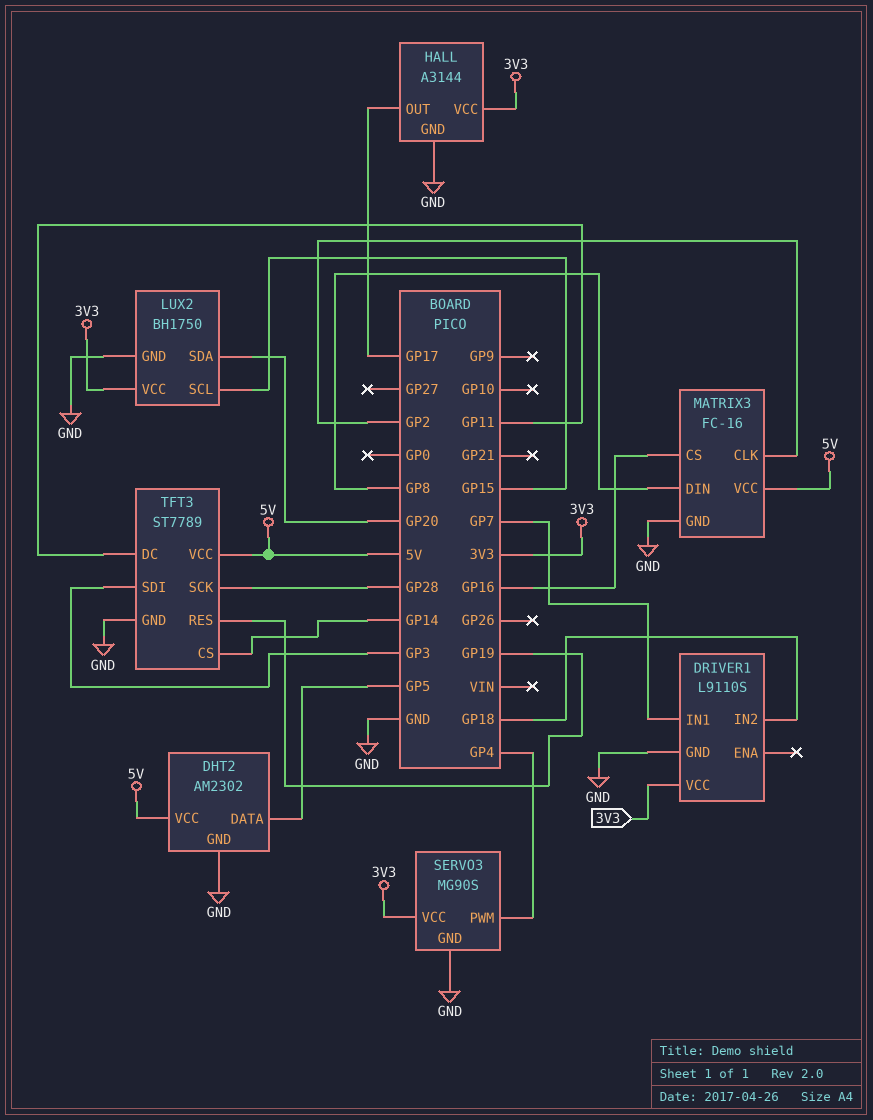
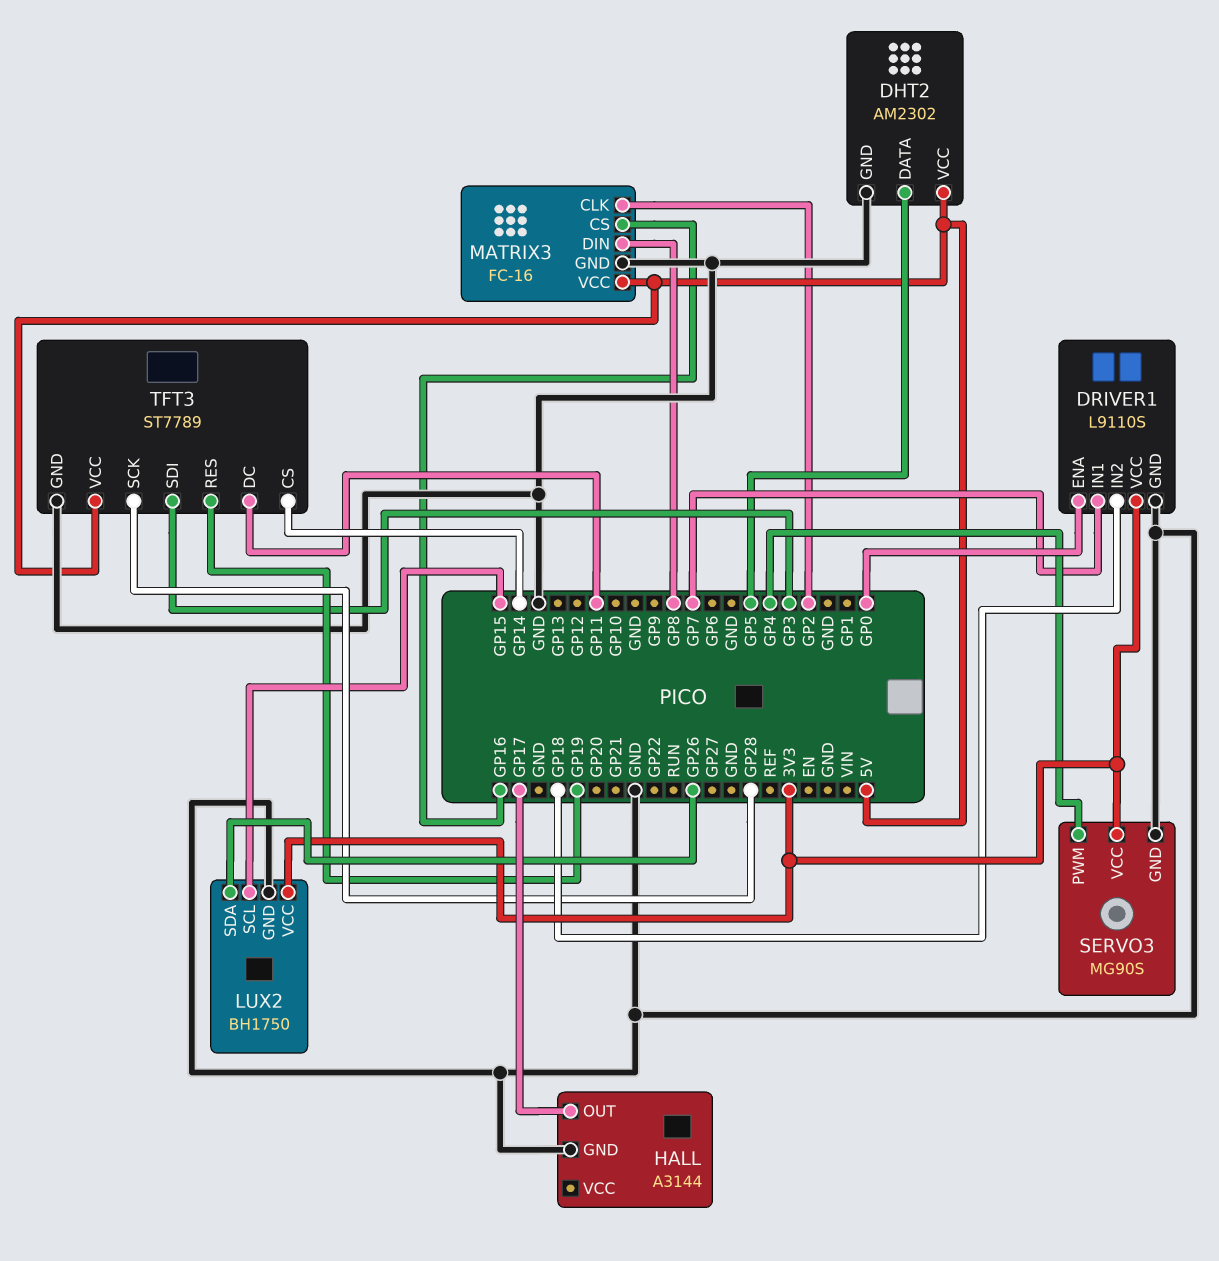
DRIVER1 pin ENA: none -> GP0
HALL pin VCC: 3V3 -> none
LUX2 pin SDA: GP20 -> GP26

